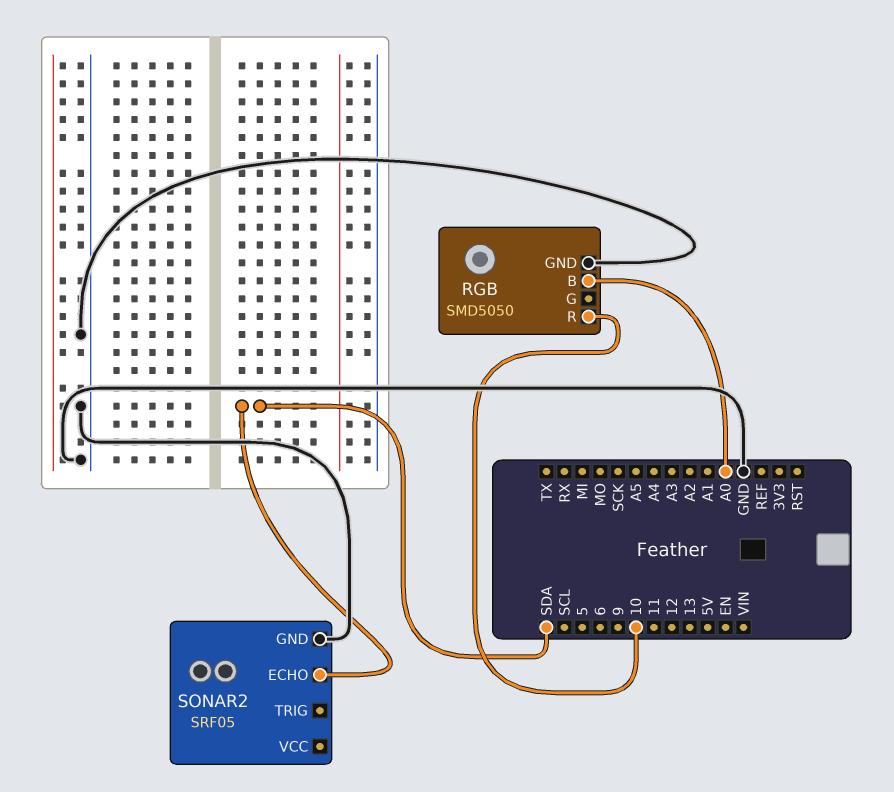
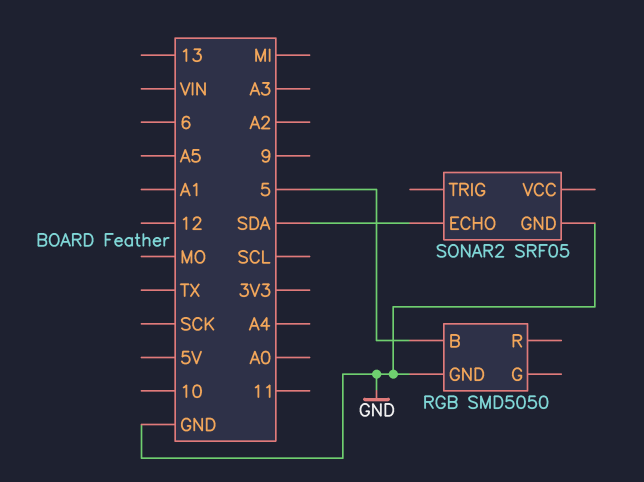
RGB pin B: A0 -> 5
RGB pin R: 10 -> none

